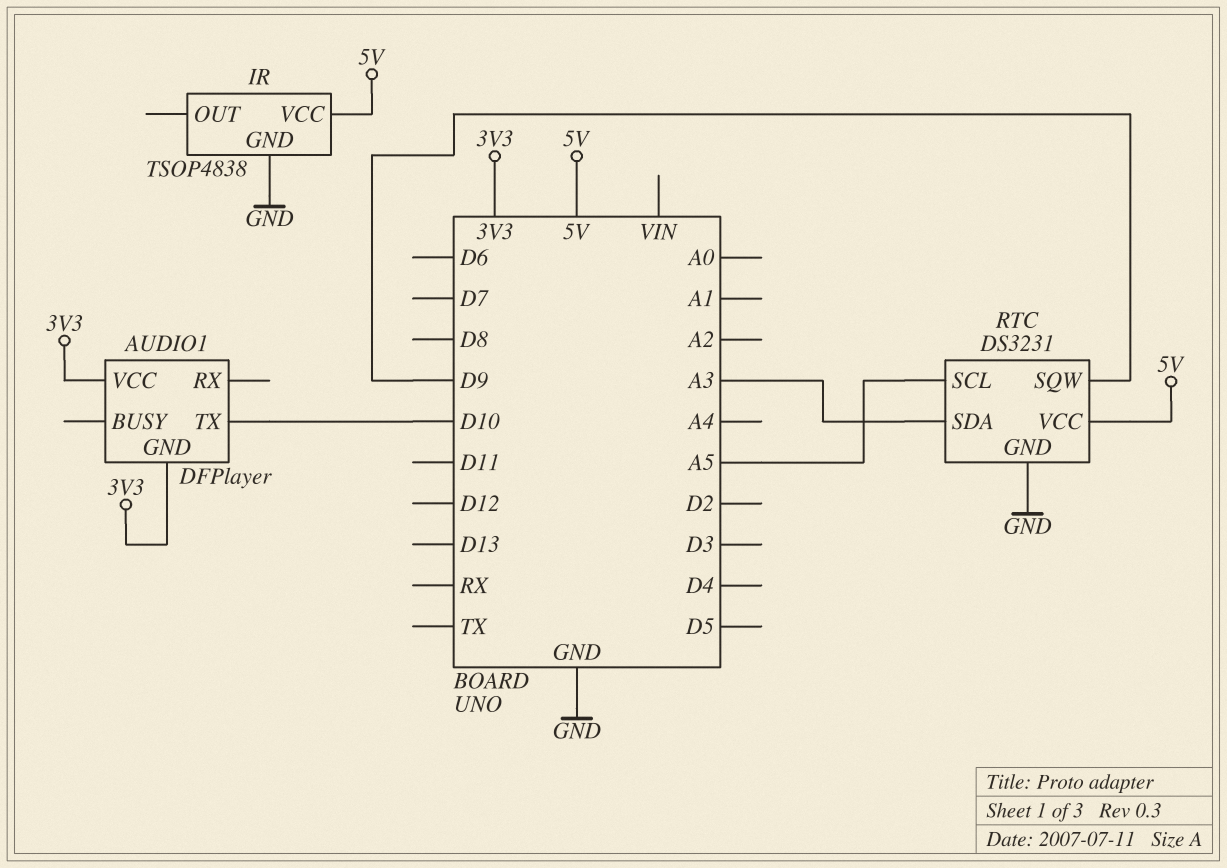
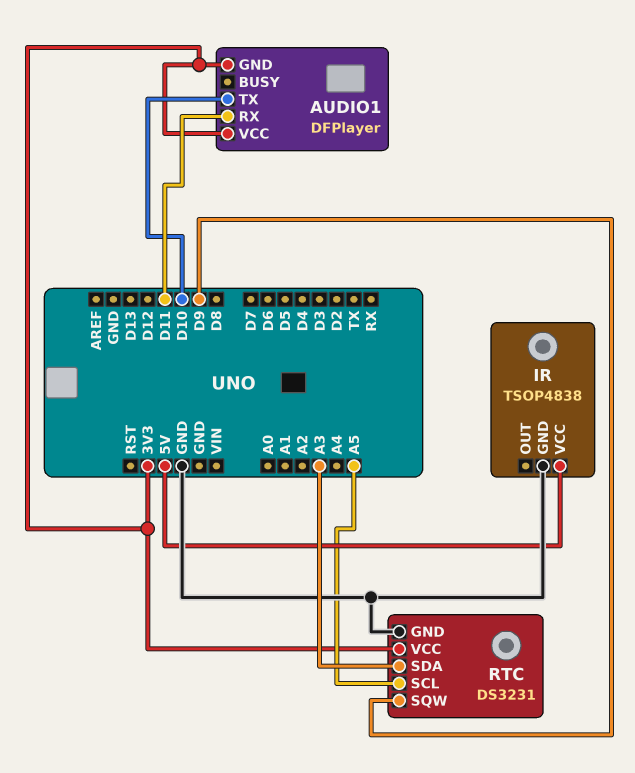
AUDIO1 pin RX: none -> D11
RTC pin VCC: 5V -> 3V3

